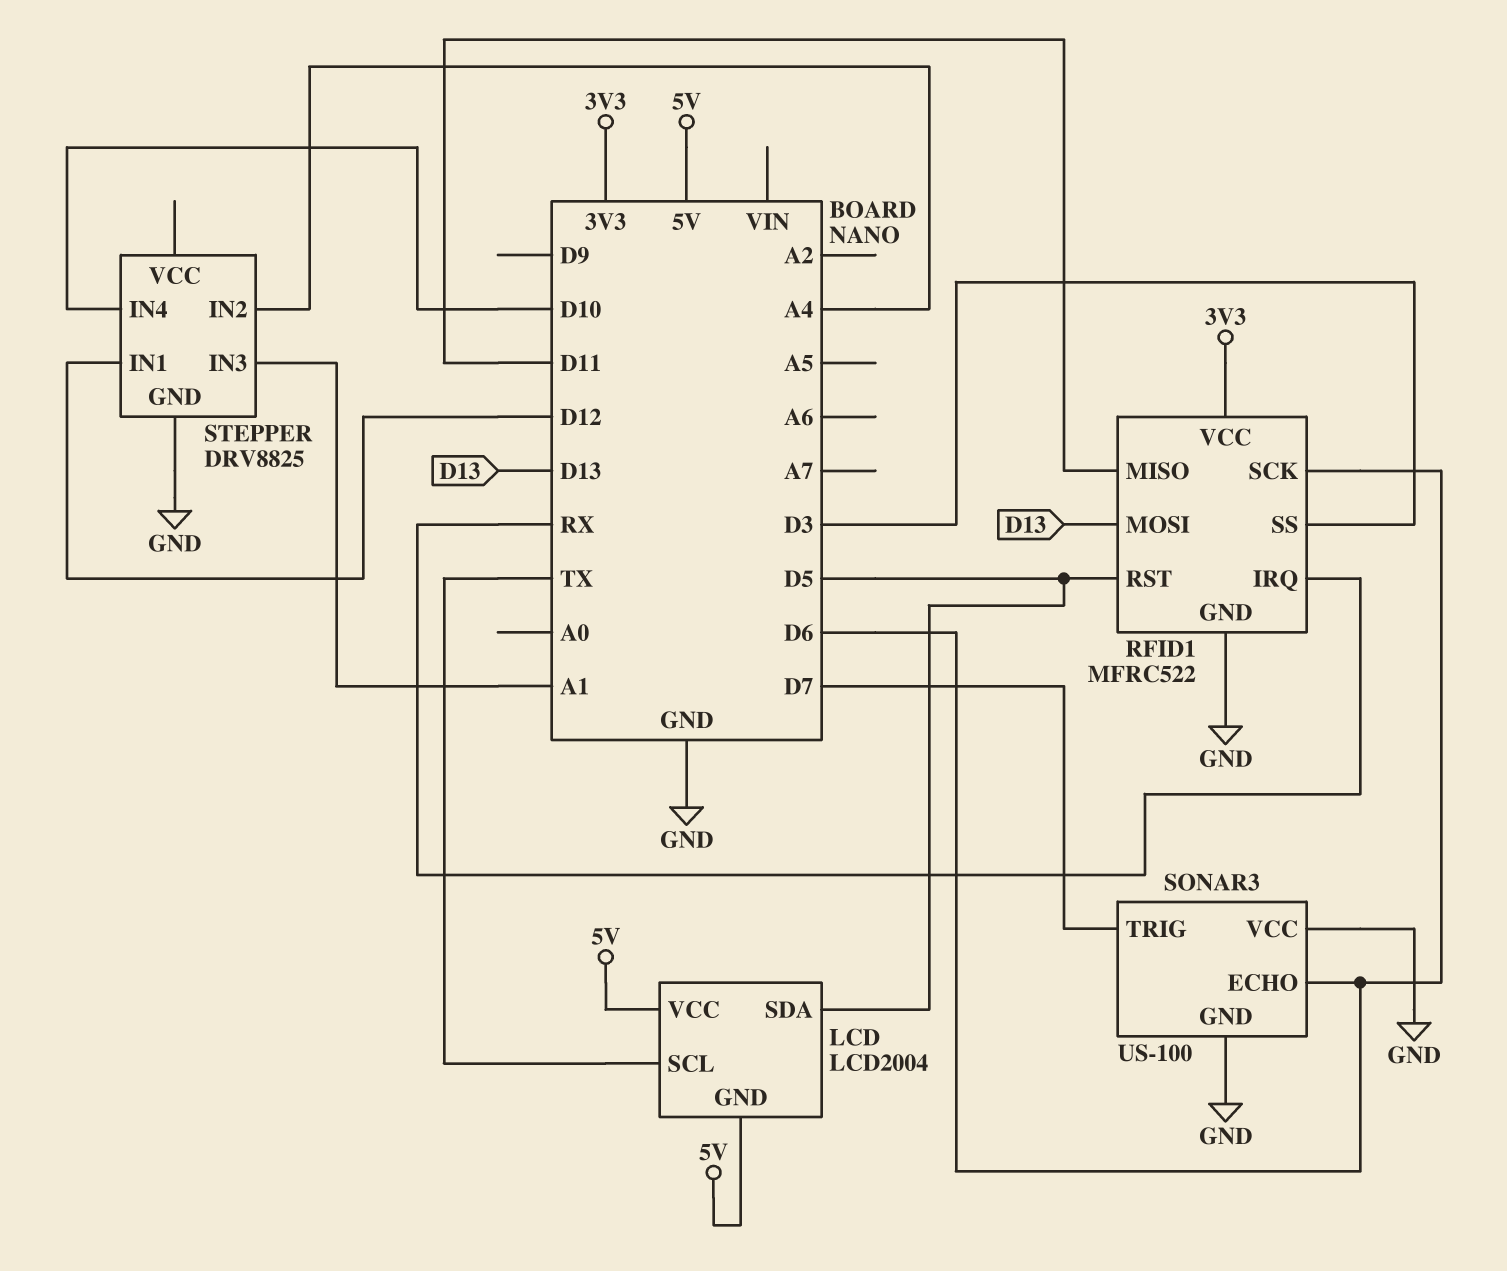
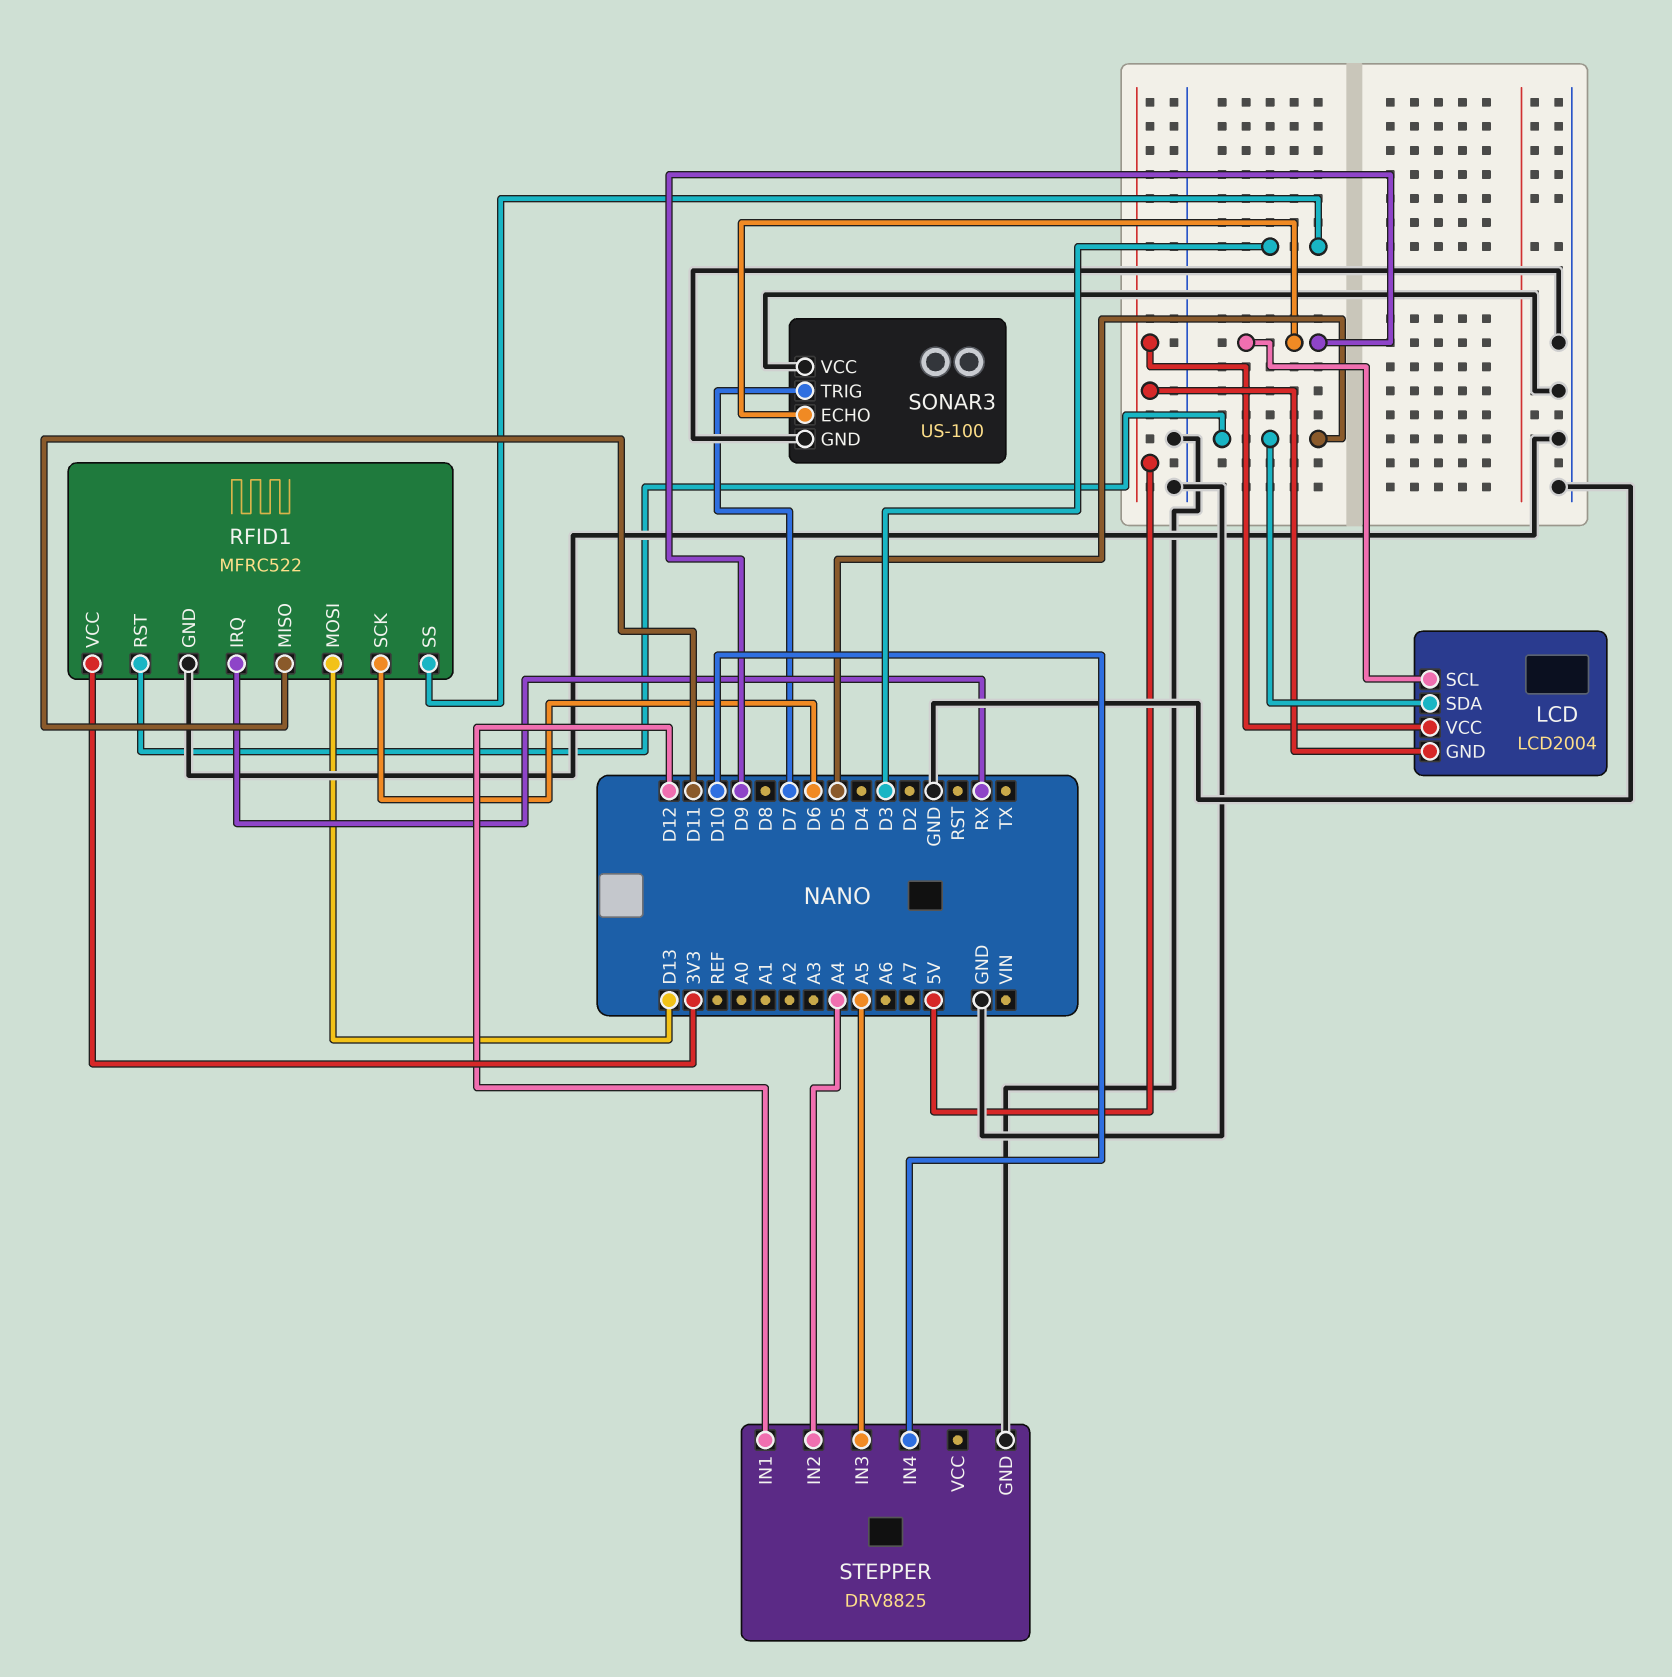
LCD pin SCL: TX -> D9
SONAR3 pin ECHO: D6 -> D9
STEPPER pin IN3: A1 -> A5

